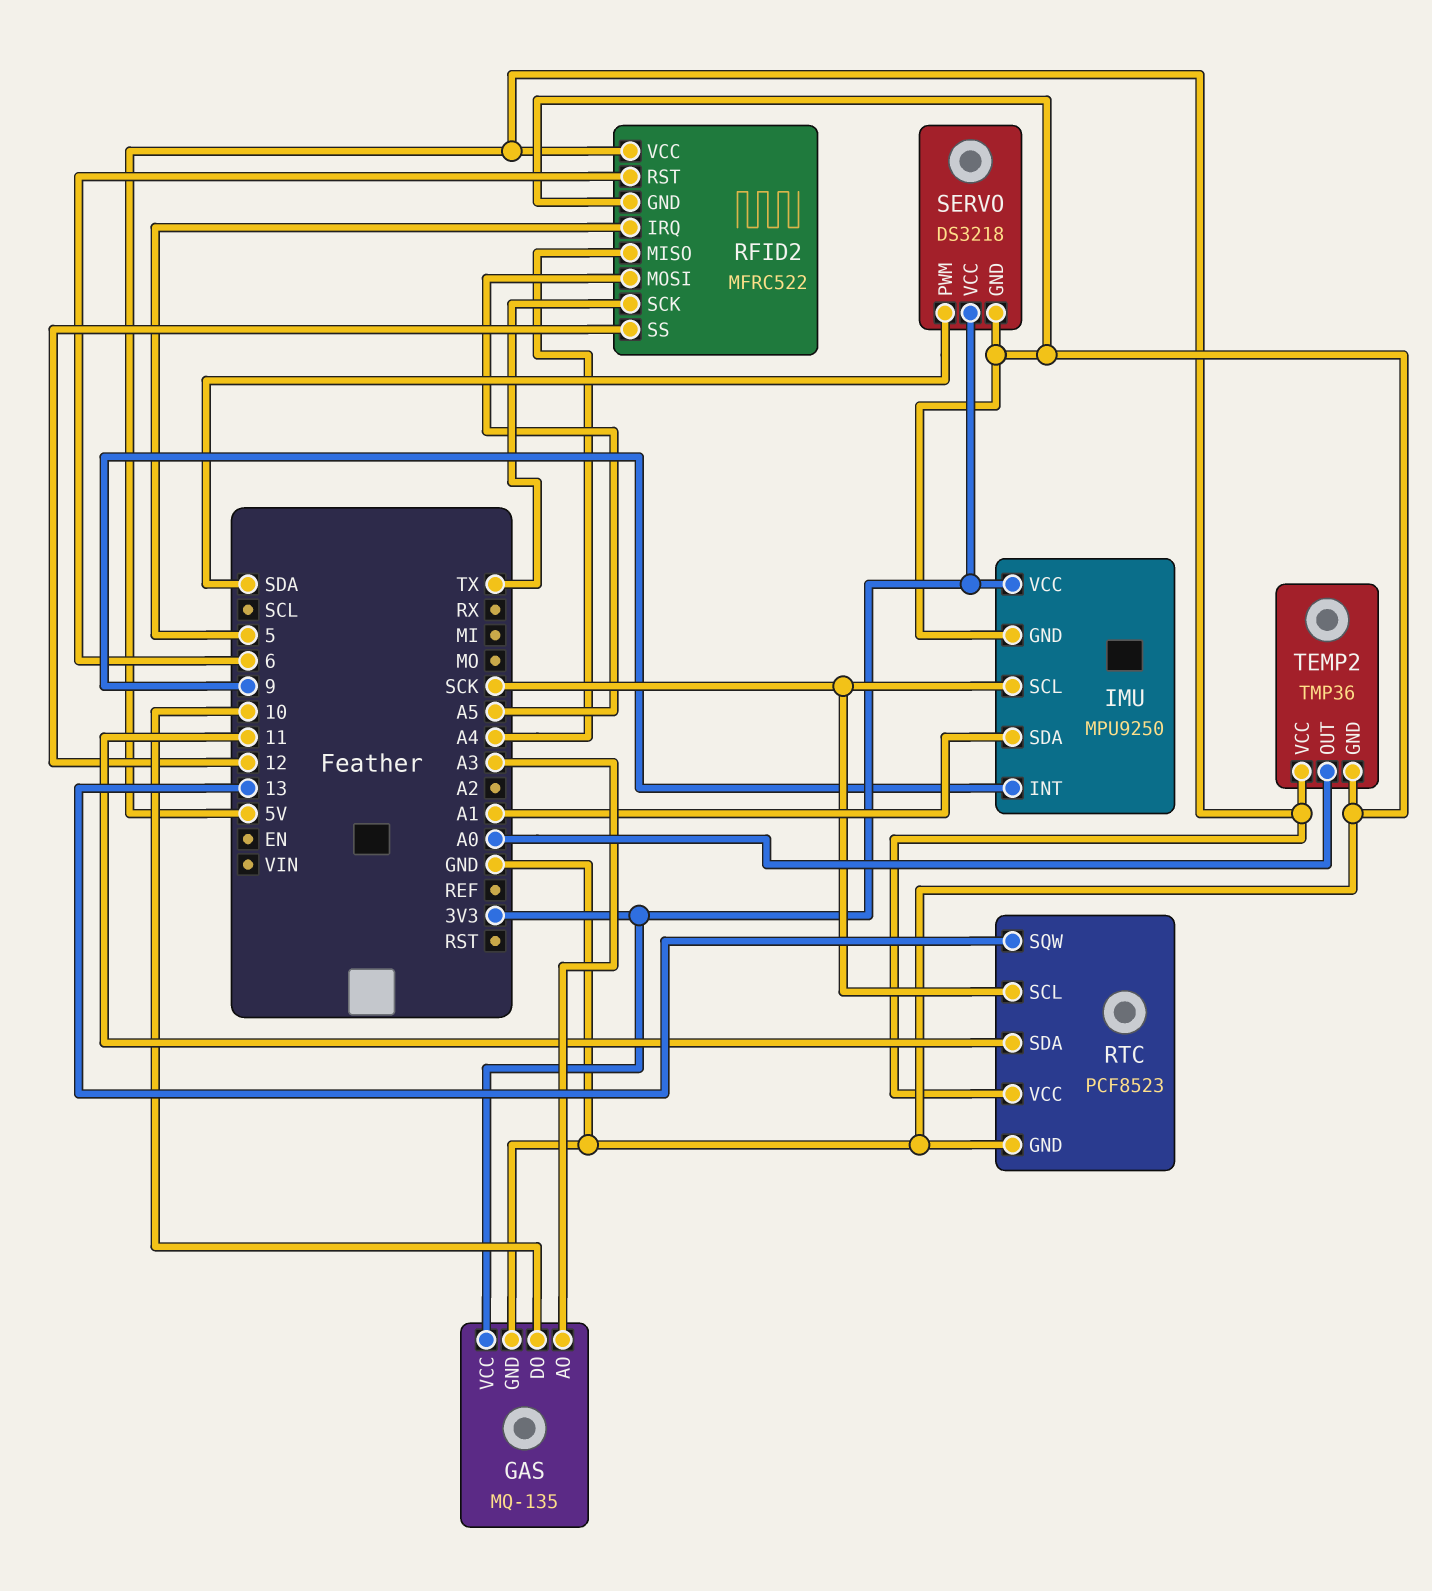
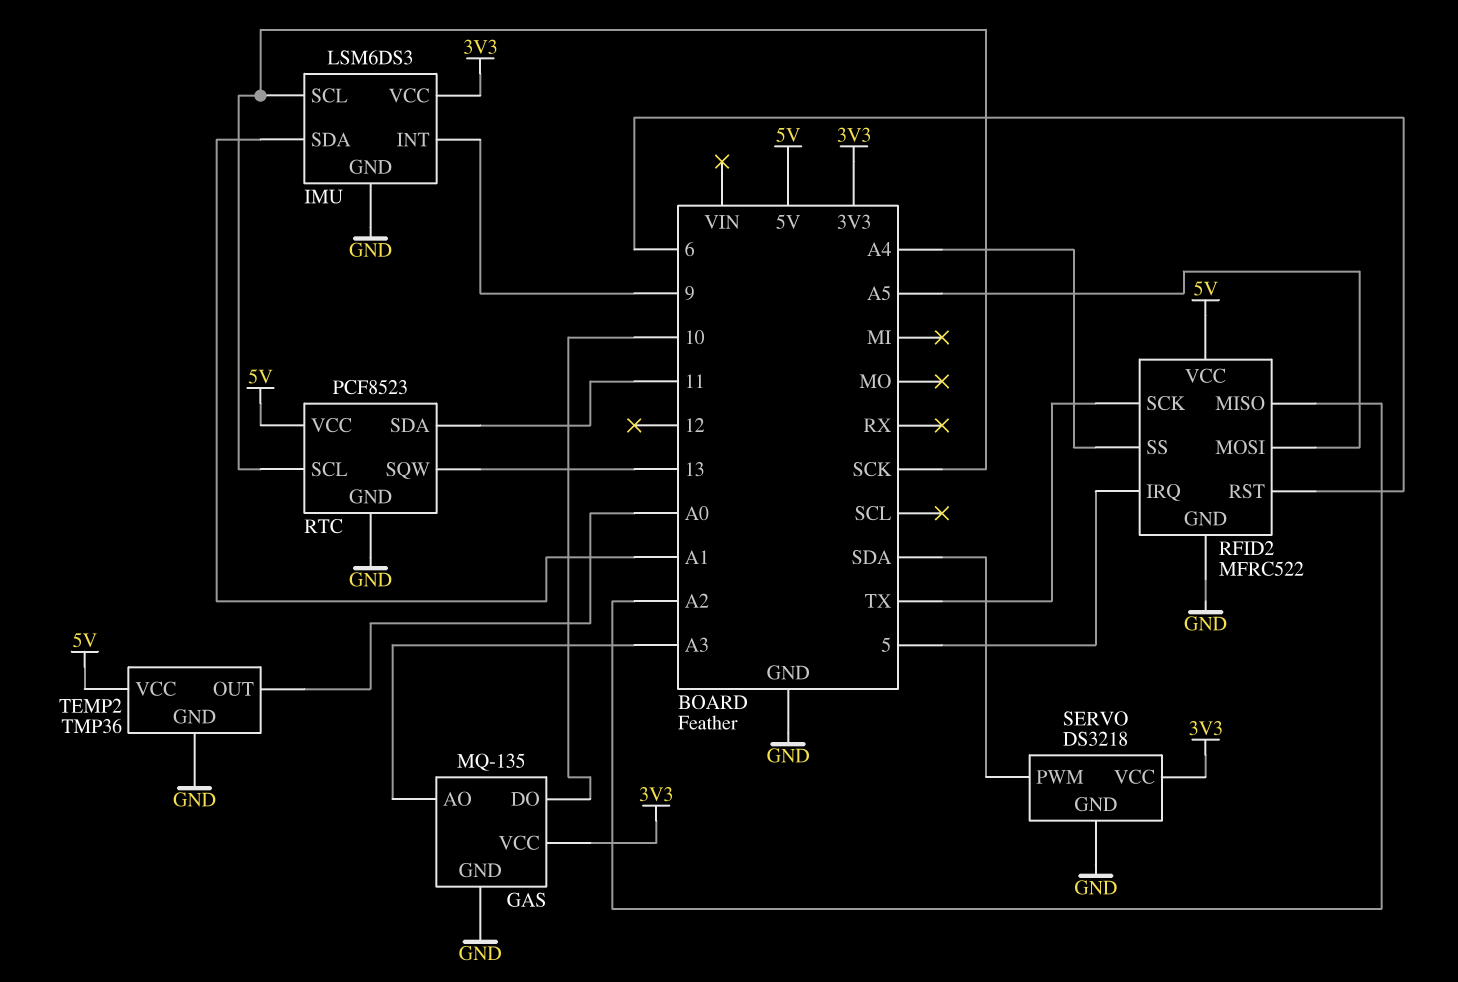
IMU: MPU9250 -> LSM6DS3
RFID2 pin MISO: A4 -> A2
RFID2 pin SS: 12 -> A4

